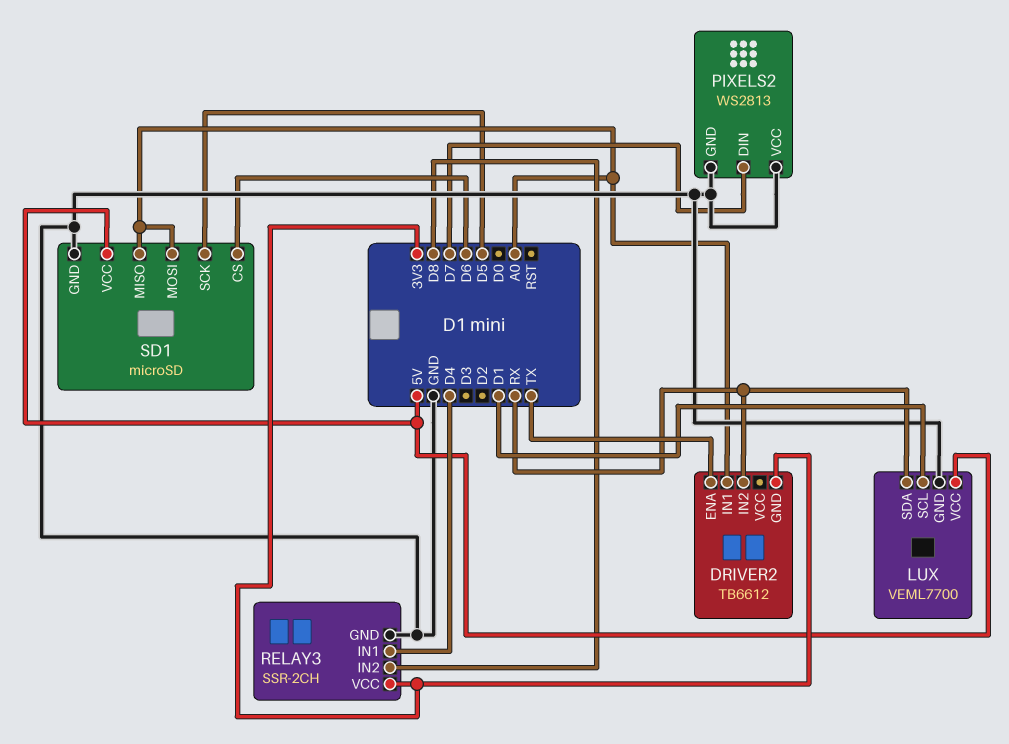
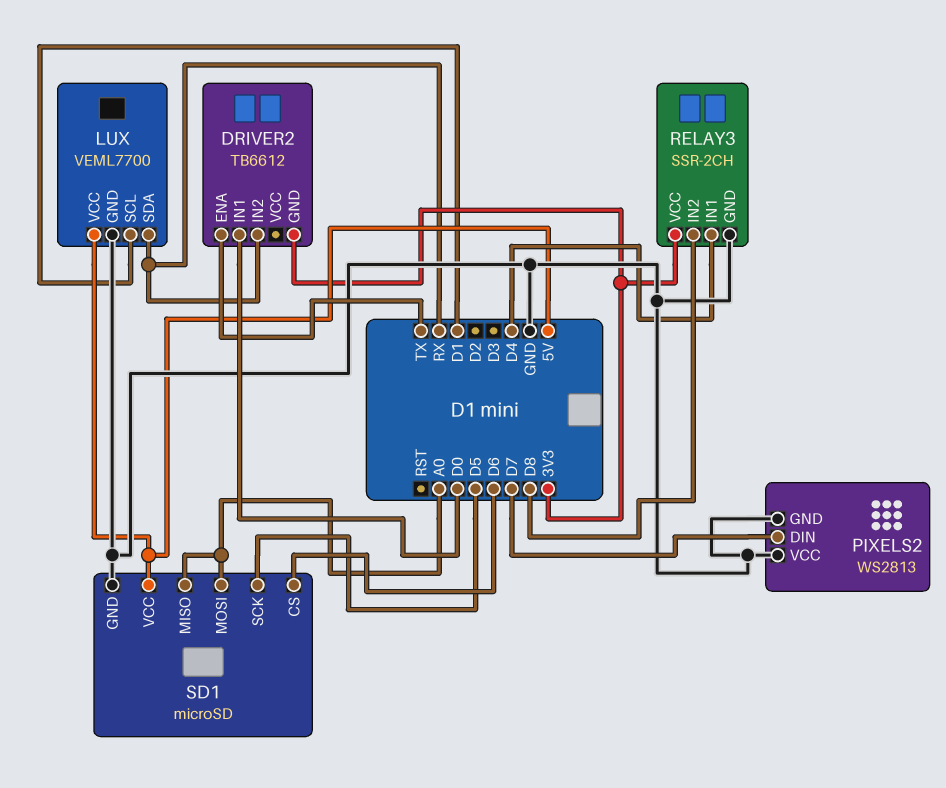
DRIVER2 pin IN1: A0 -> D0

